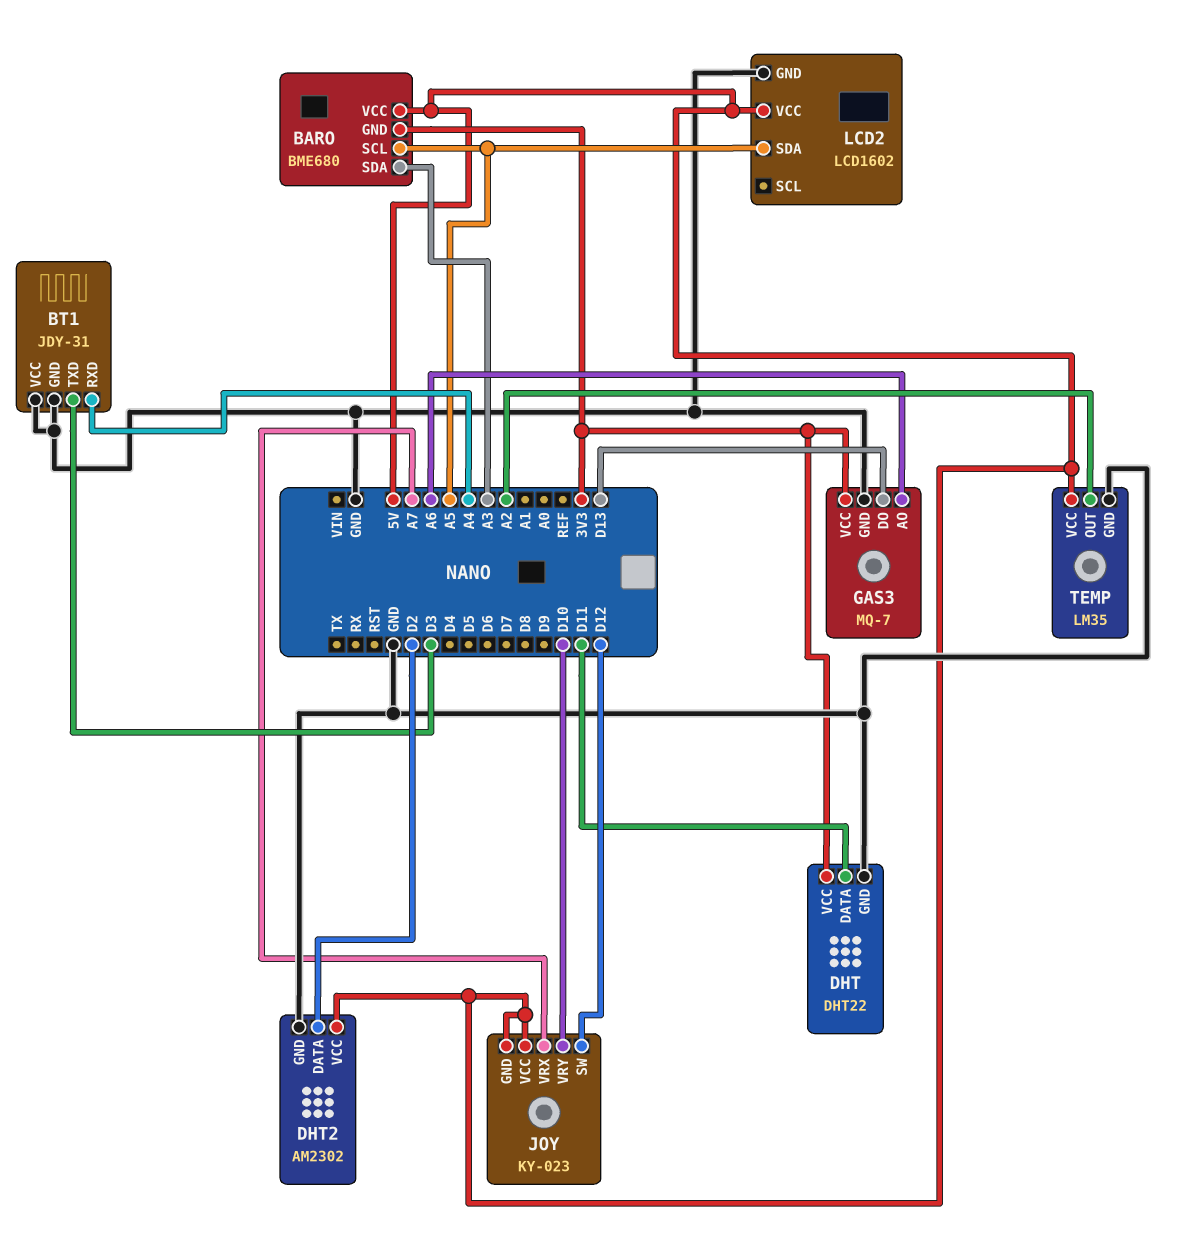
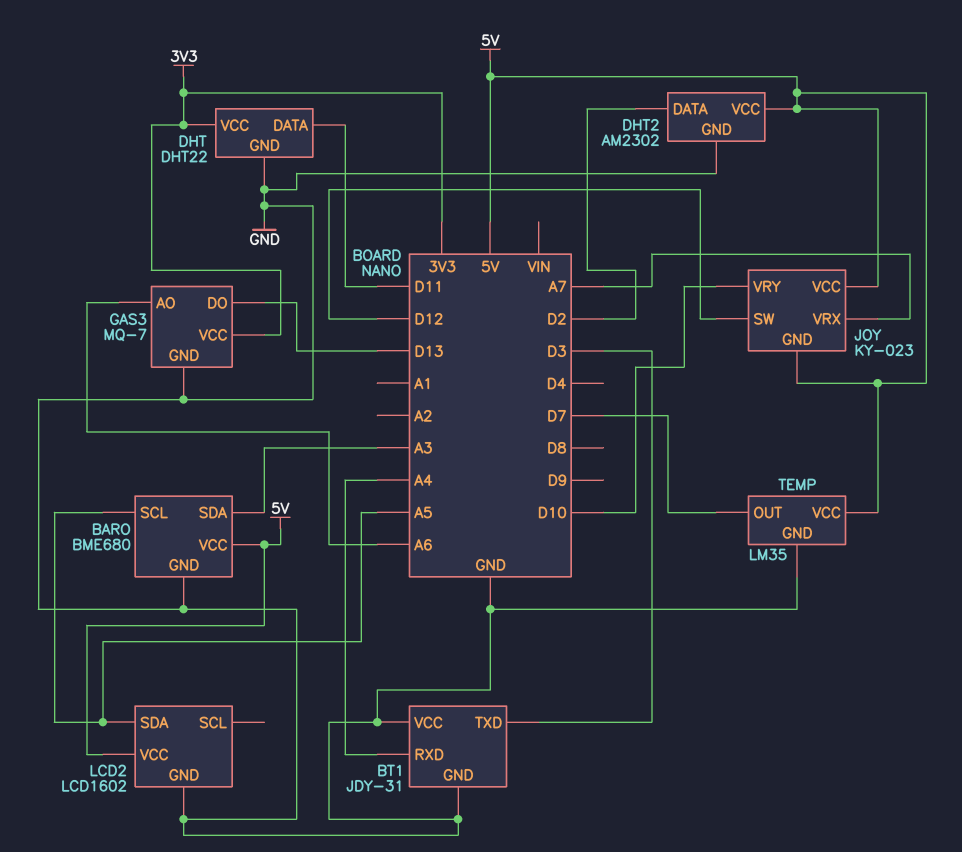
BARO pin GND: 3V3 -> GND
TEMP pin OUT: A2 -> D7

